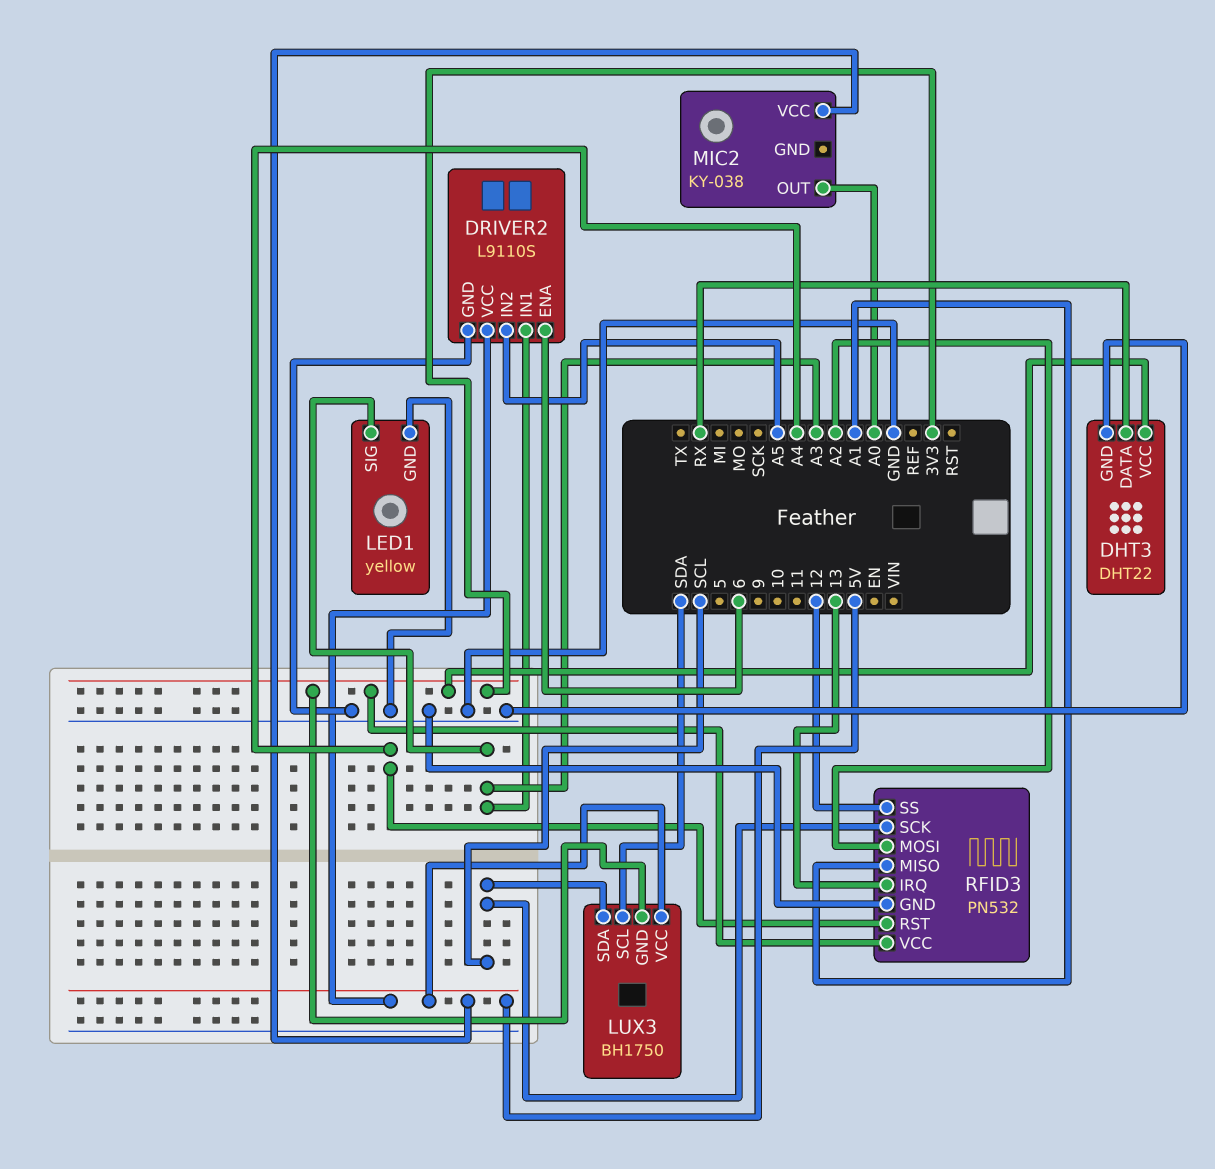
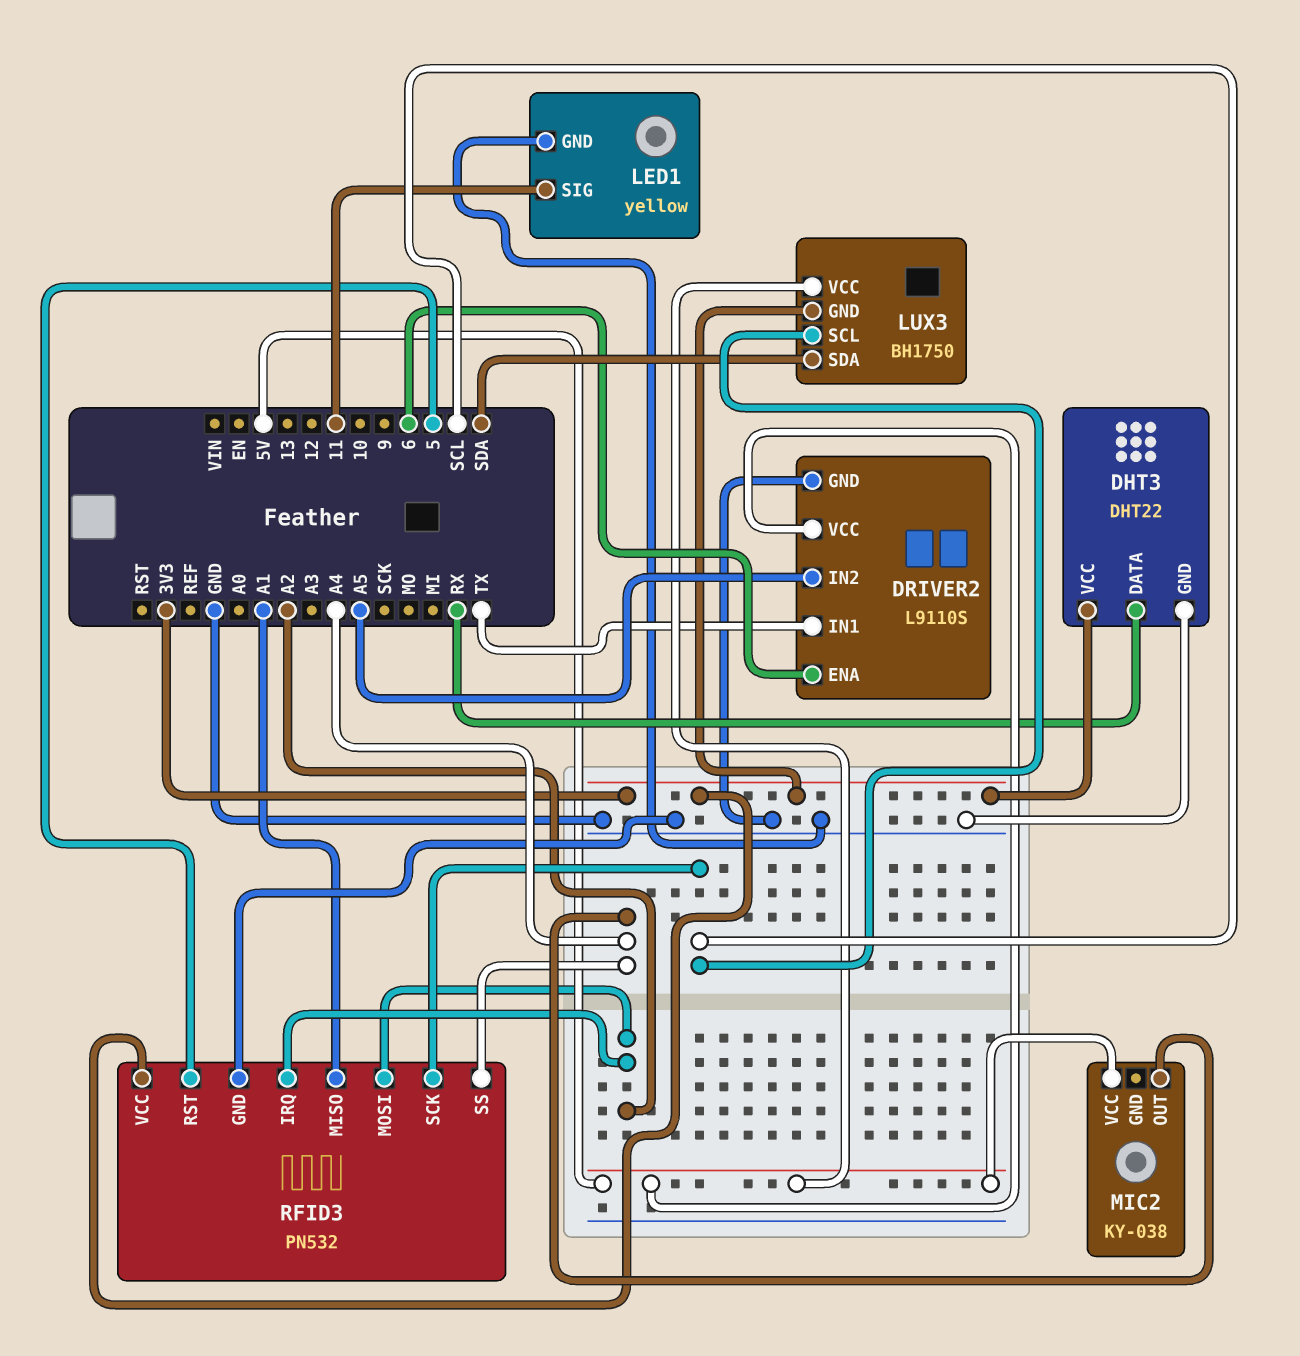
DRIVER2 pin IN1: A3 -> TX
LED1 pin SIG: A3 -> 11
LUX3 pin SCL: SDA -> SCL
LUX3 pin SDA: SCL -> SDA
MIC2 pin OUT: A0 -> A4
RFID3 pin IRQ: 13 -> A2
RFID3 pin RST: A4 -> 5
RFID3 pin SS: 12 -> A4

